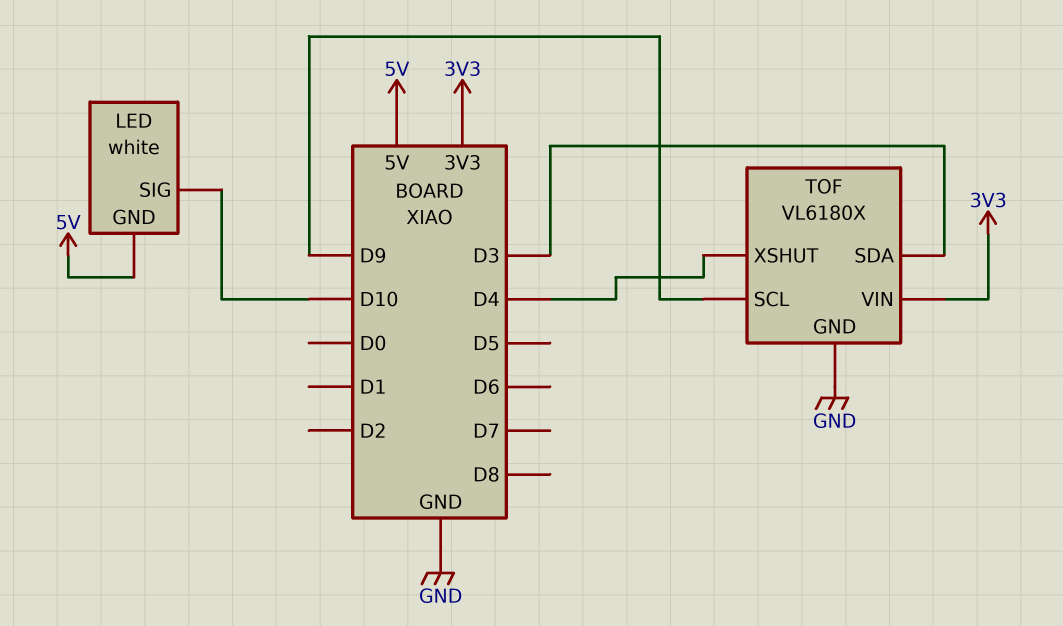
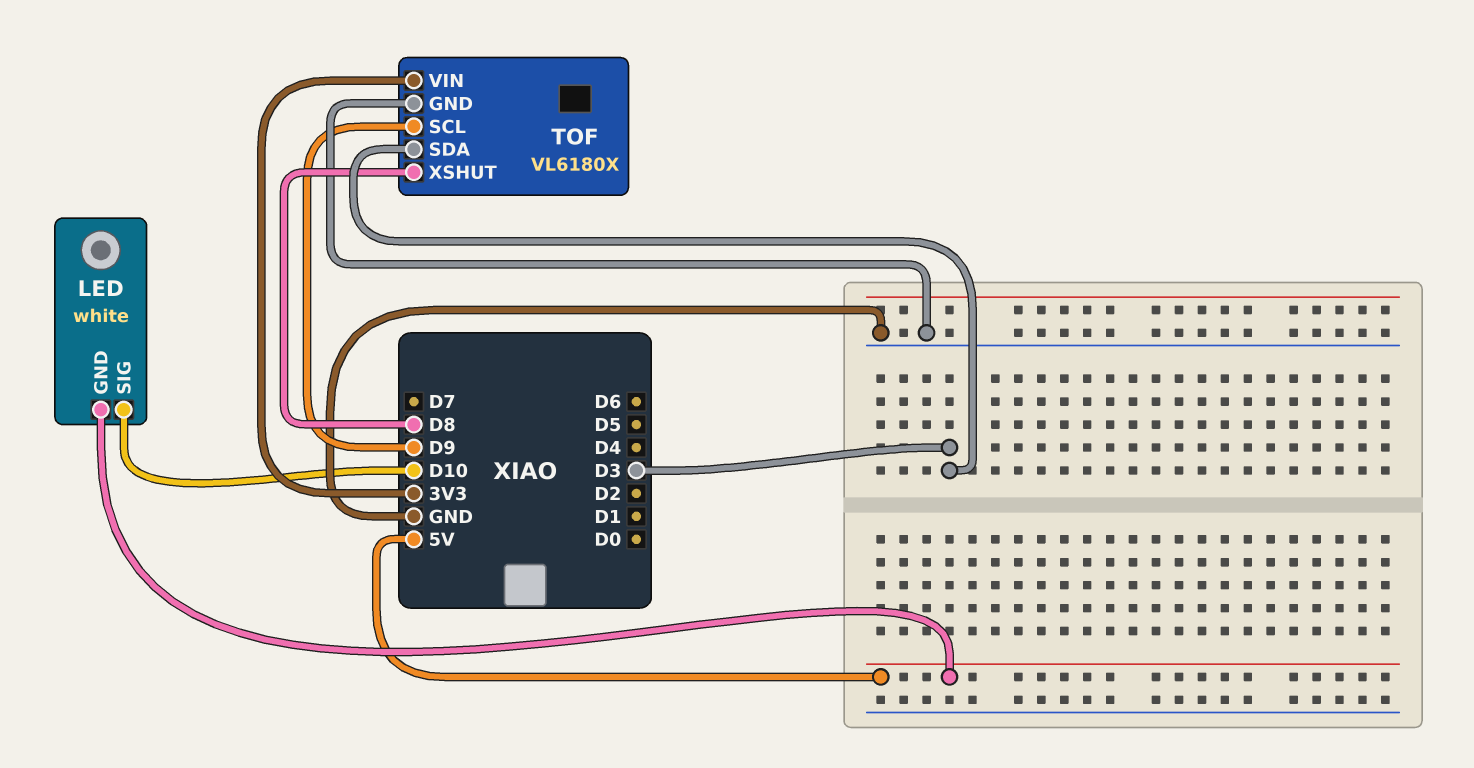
TOF pin XSHUT: D4 -> D8

